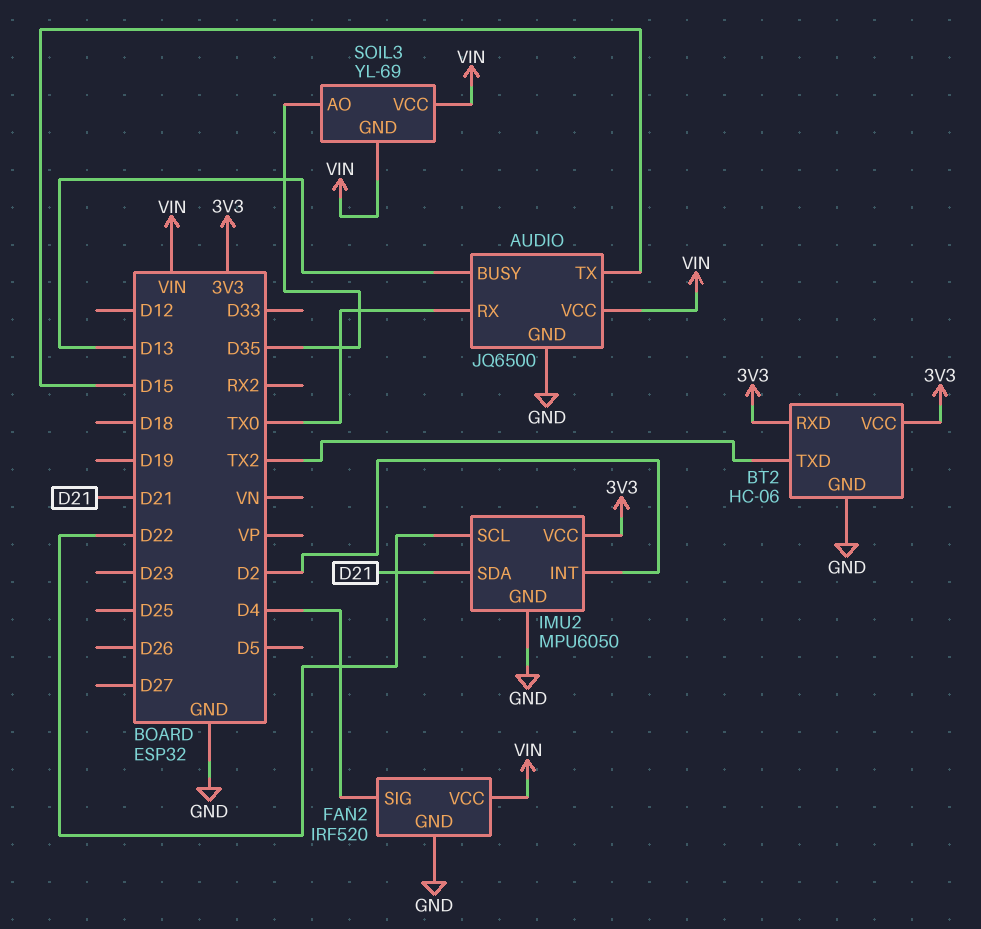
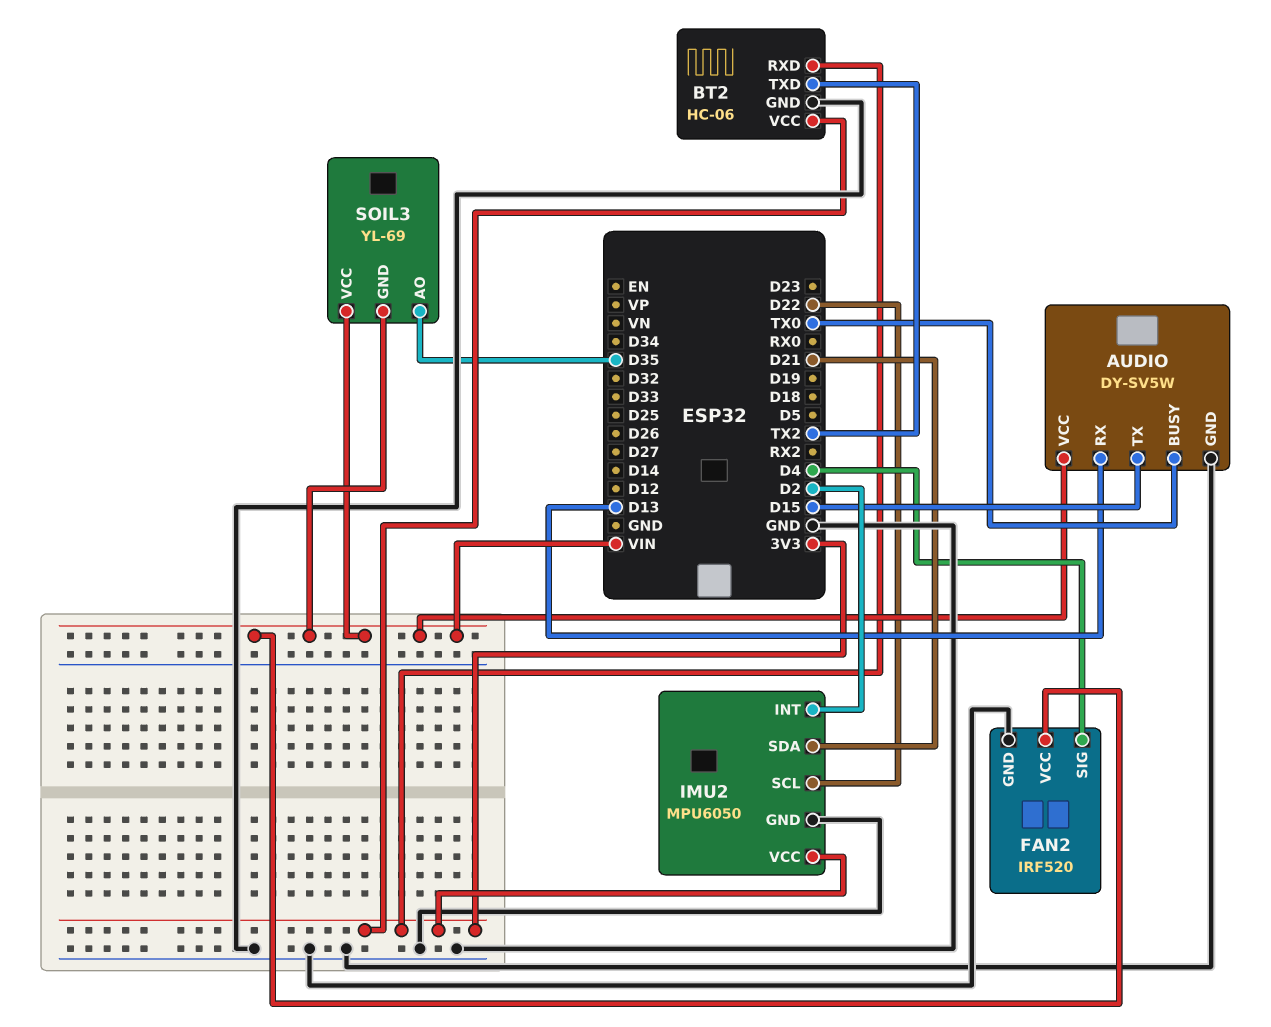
AUDIO: JQ6500 -> DY-SV5W
AUDIO pin BUSY: D13 -> TX0
AUDIO pin RX: TX0 -> D13

